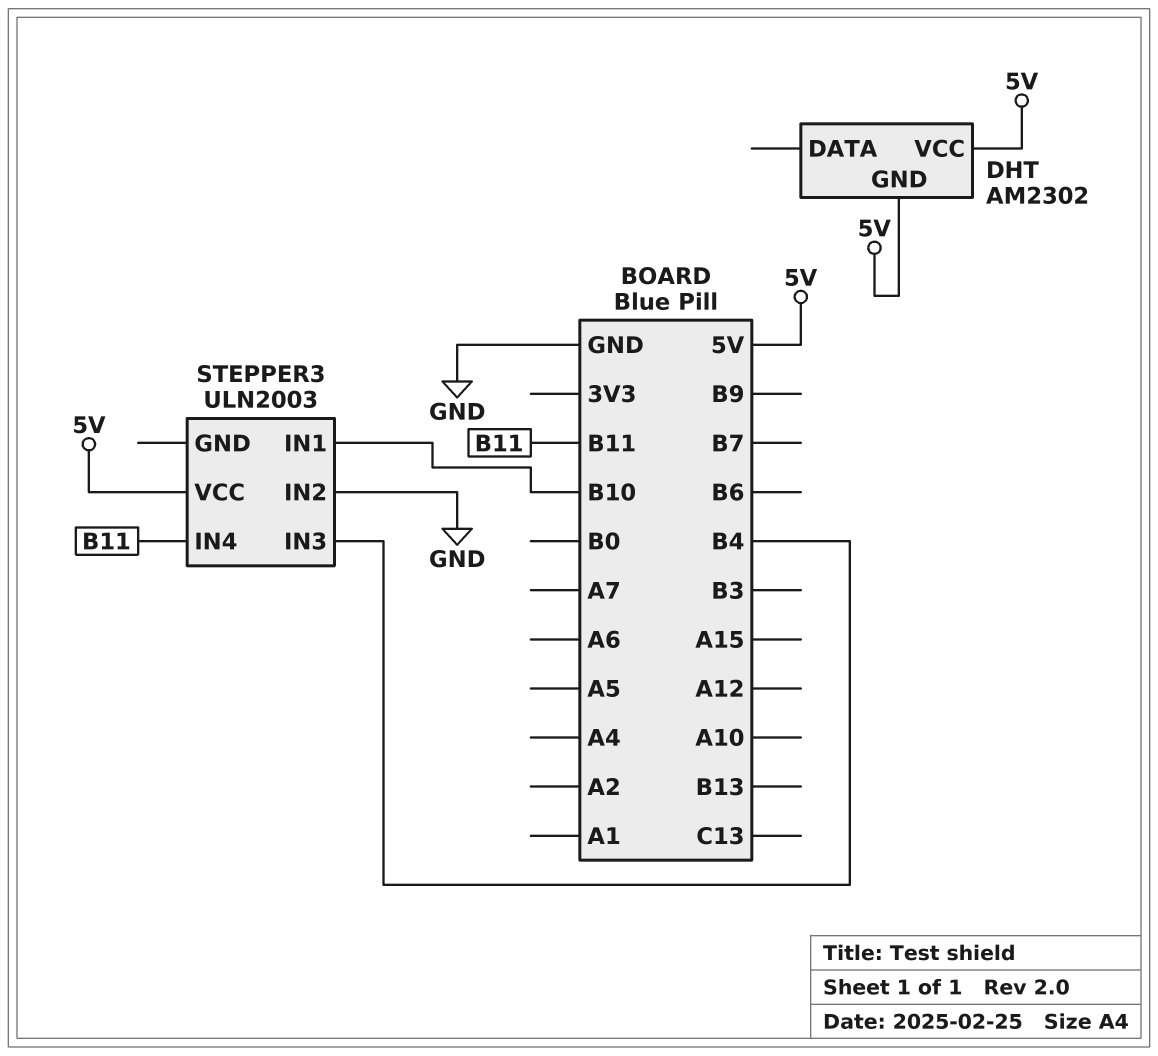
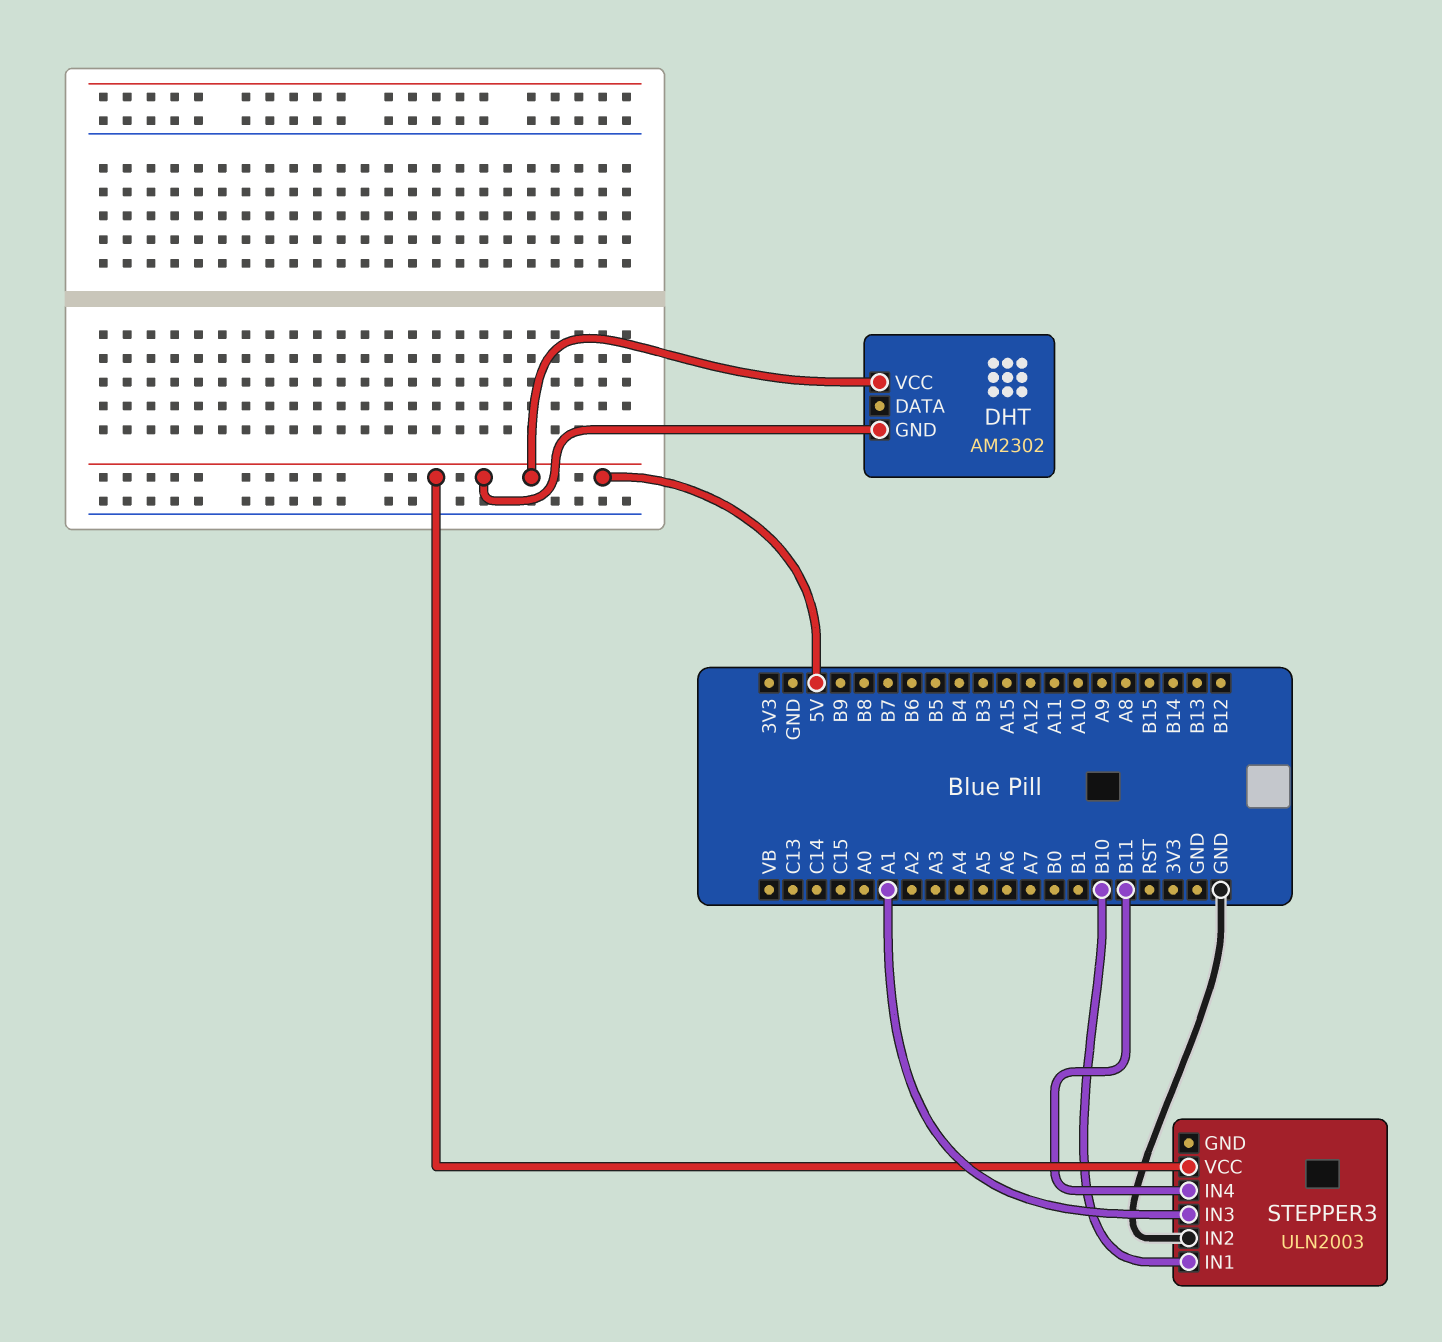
STEPPER3 pin IN3: B4 -> A1

